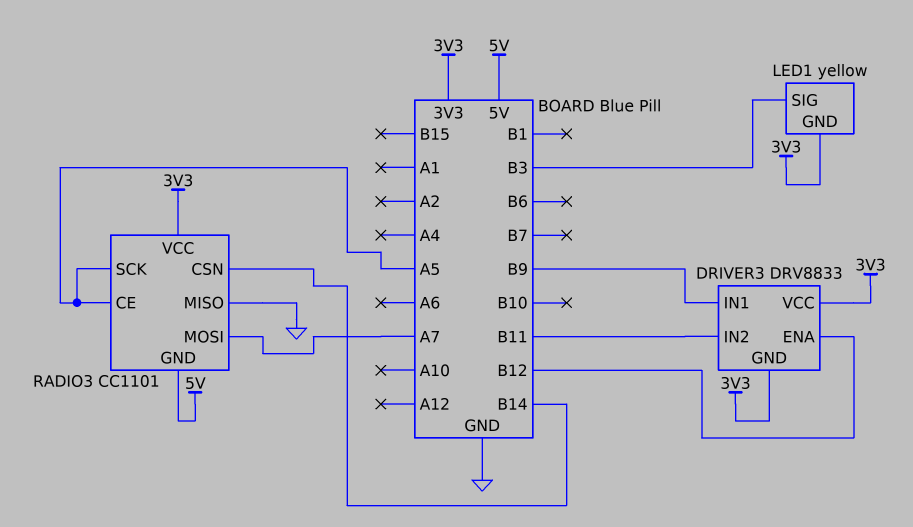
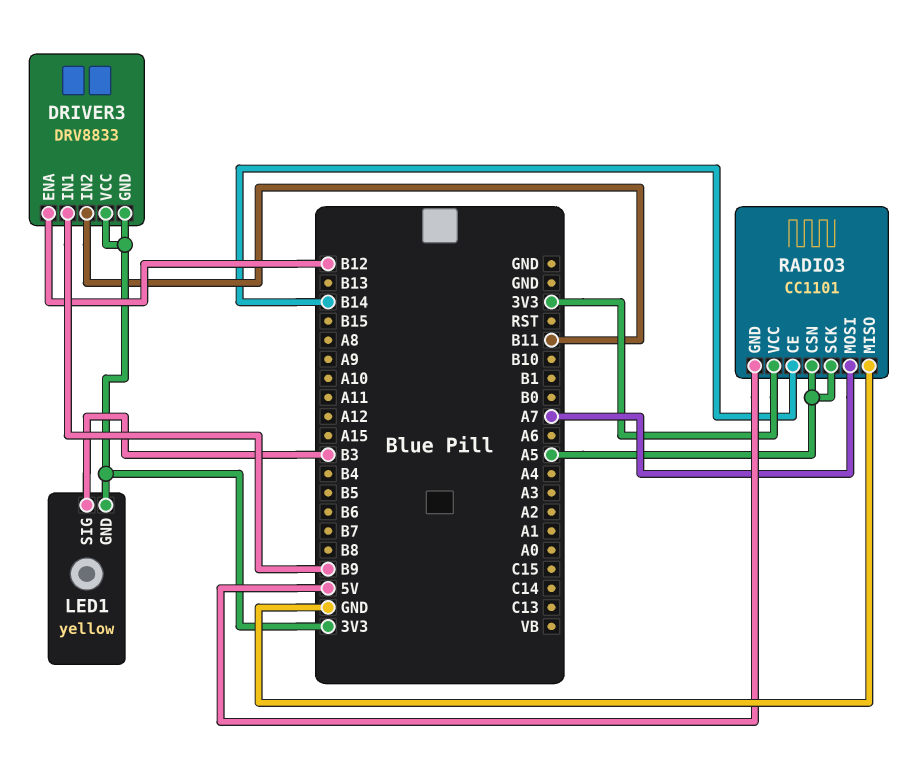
RADIO3 pin CE: A5 -> B14
RADIO3 pin CSN: B14 -> A5

